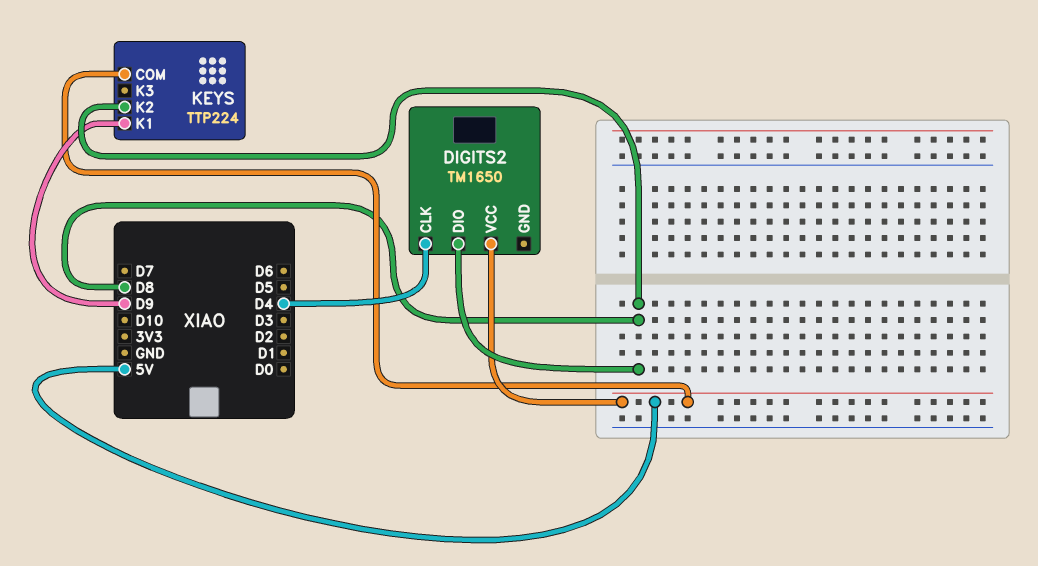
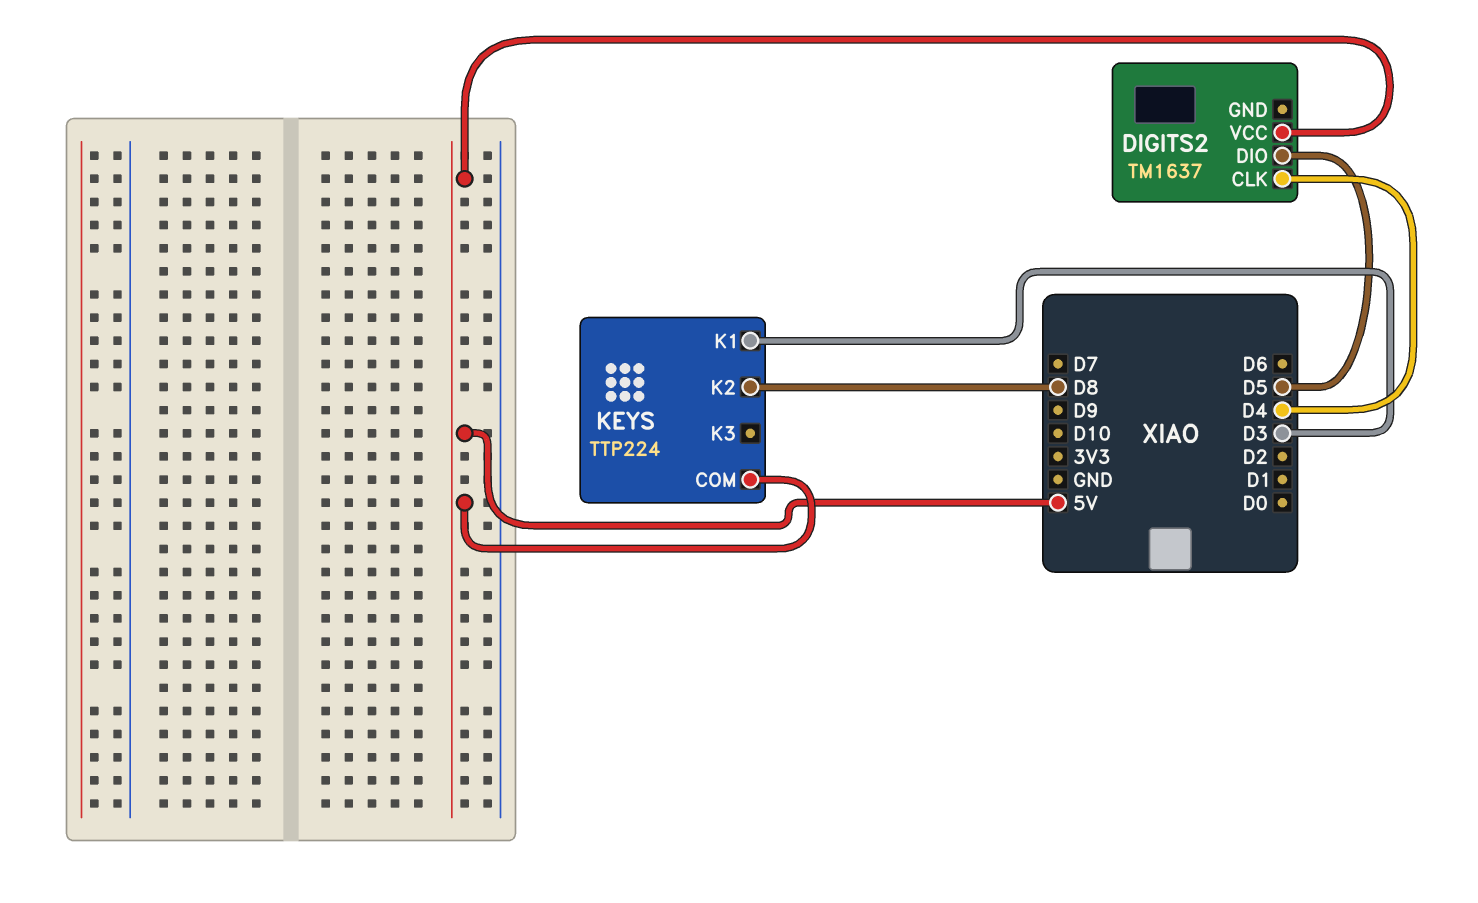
DIGITS2: TM1650 -> TM1637
DIGITS2 pin DIO: D8 -> D5
KEYS pin K1: D9 -> D3

